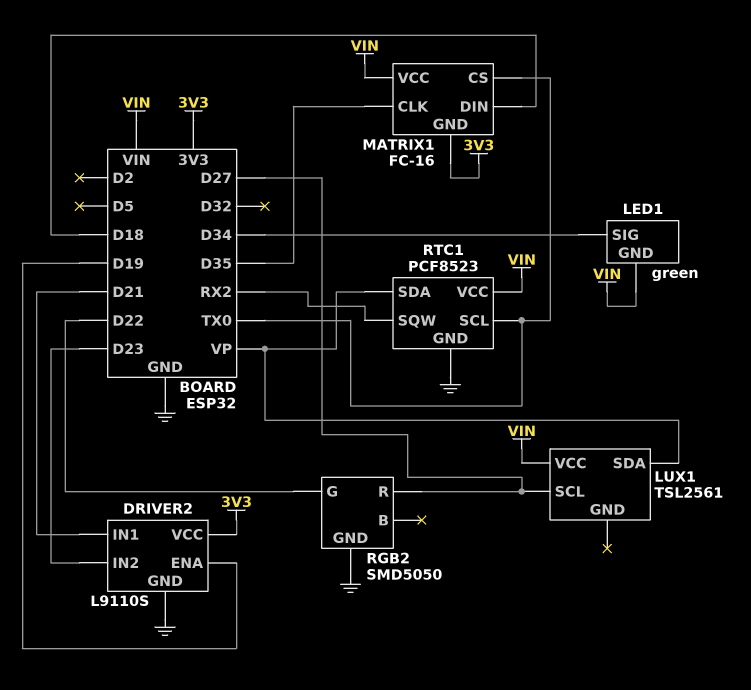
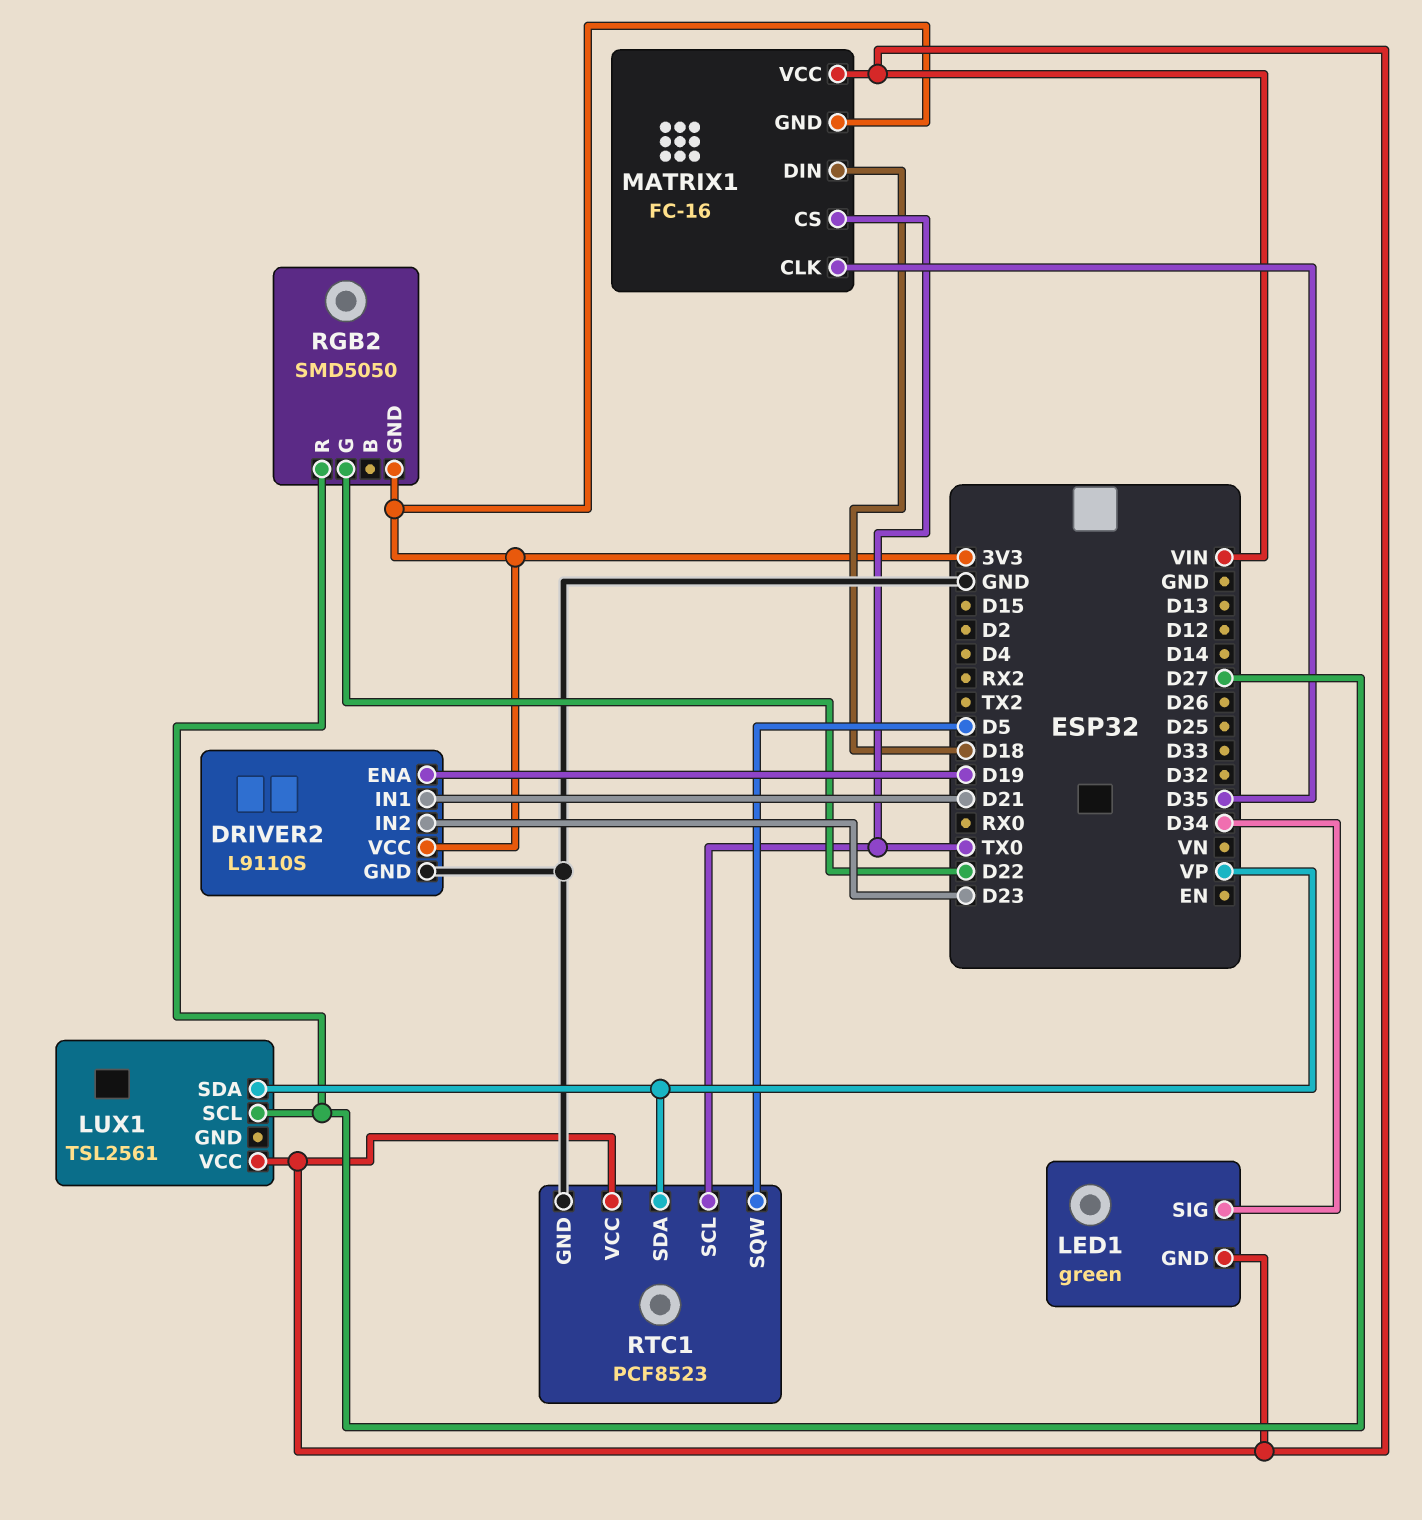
RGB2 pin GND: GND -> 3V3
RTC1 pin SQW: RX2 -> D5

